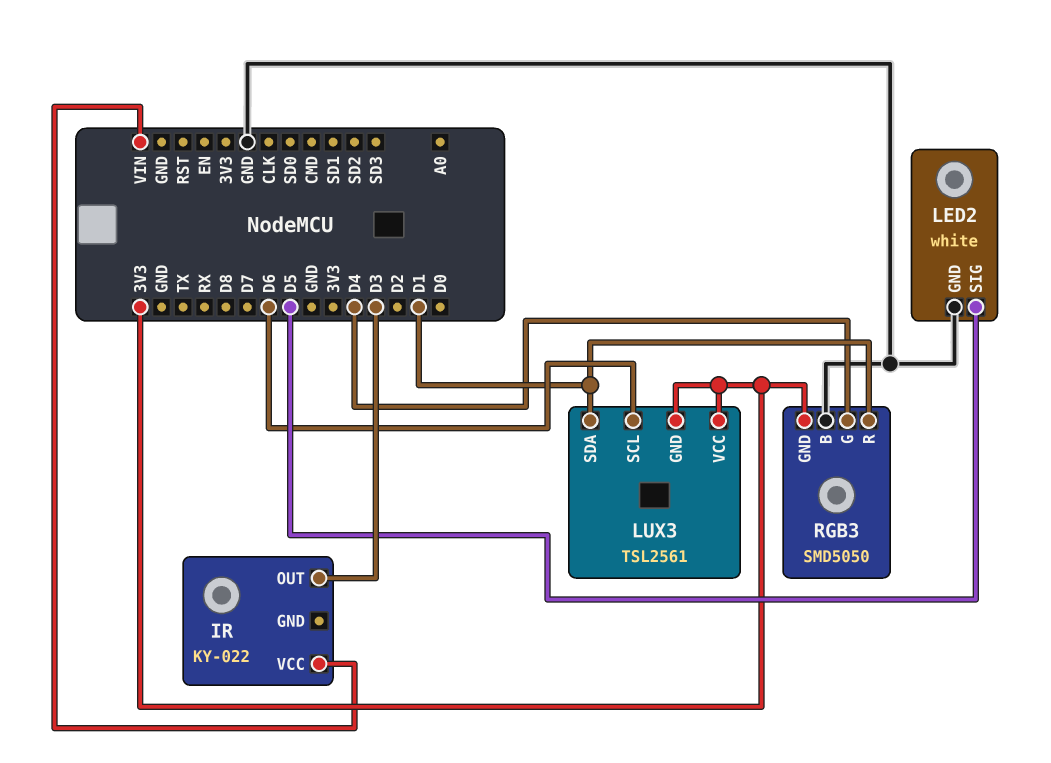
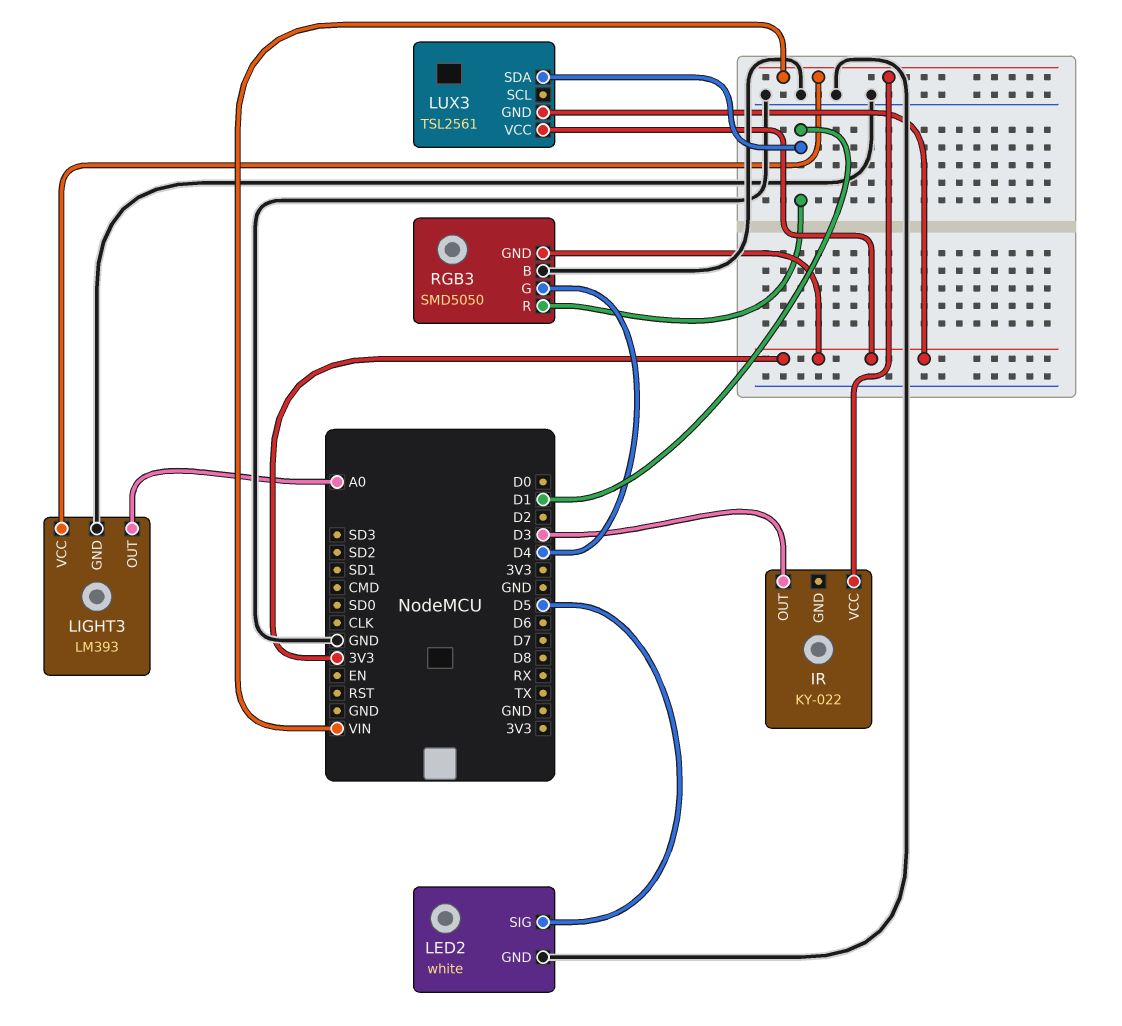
LIGHT3: none -> LM393
LIGHT3 pin GND: none -> GND
LIGHT3 pin OUT: none -> A0
LIGHT3 pin VCC: none -> VIN
LUX3 pin SCL: D6 -> none

